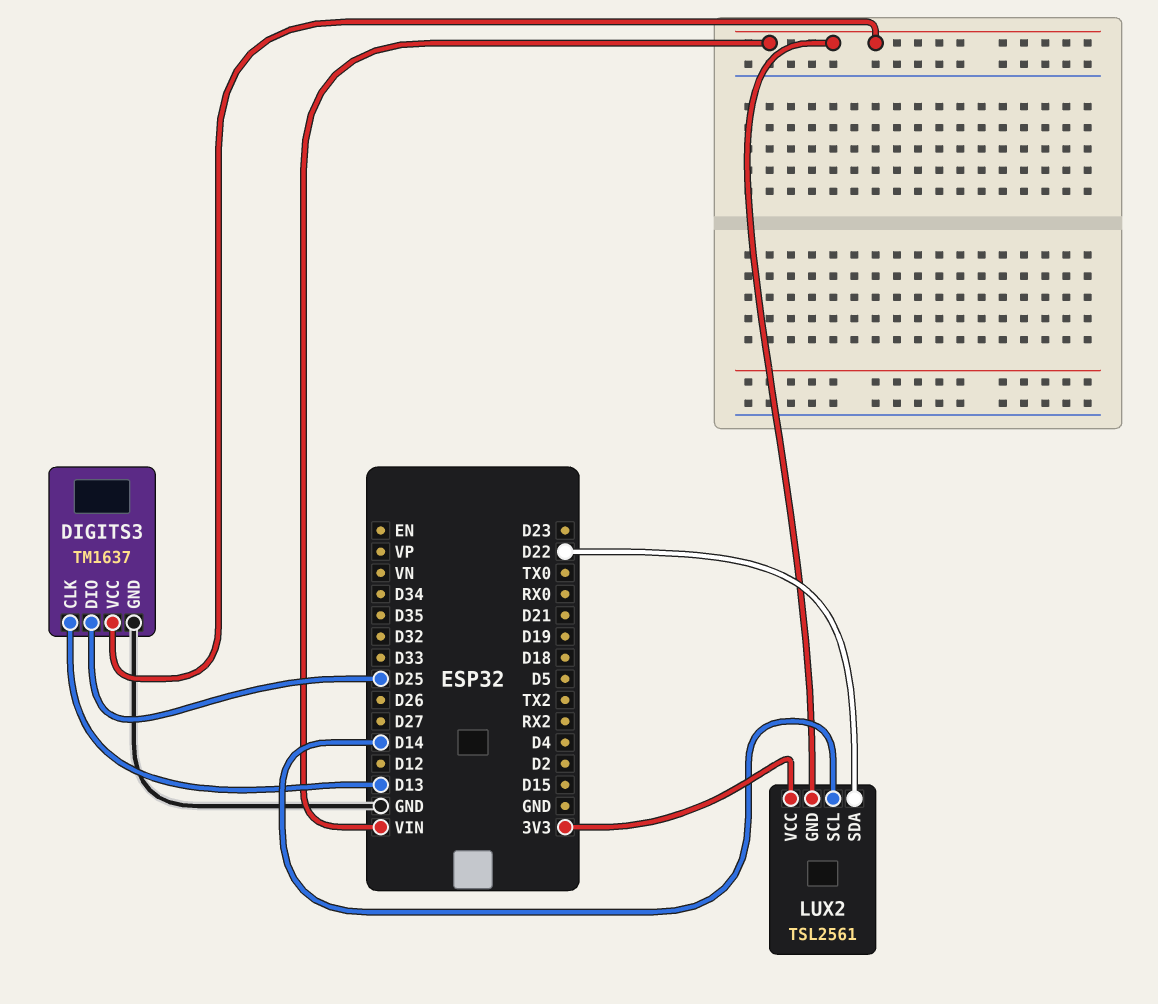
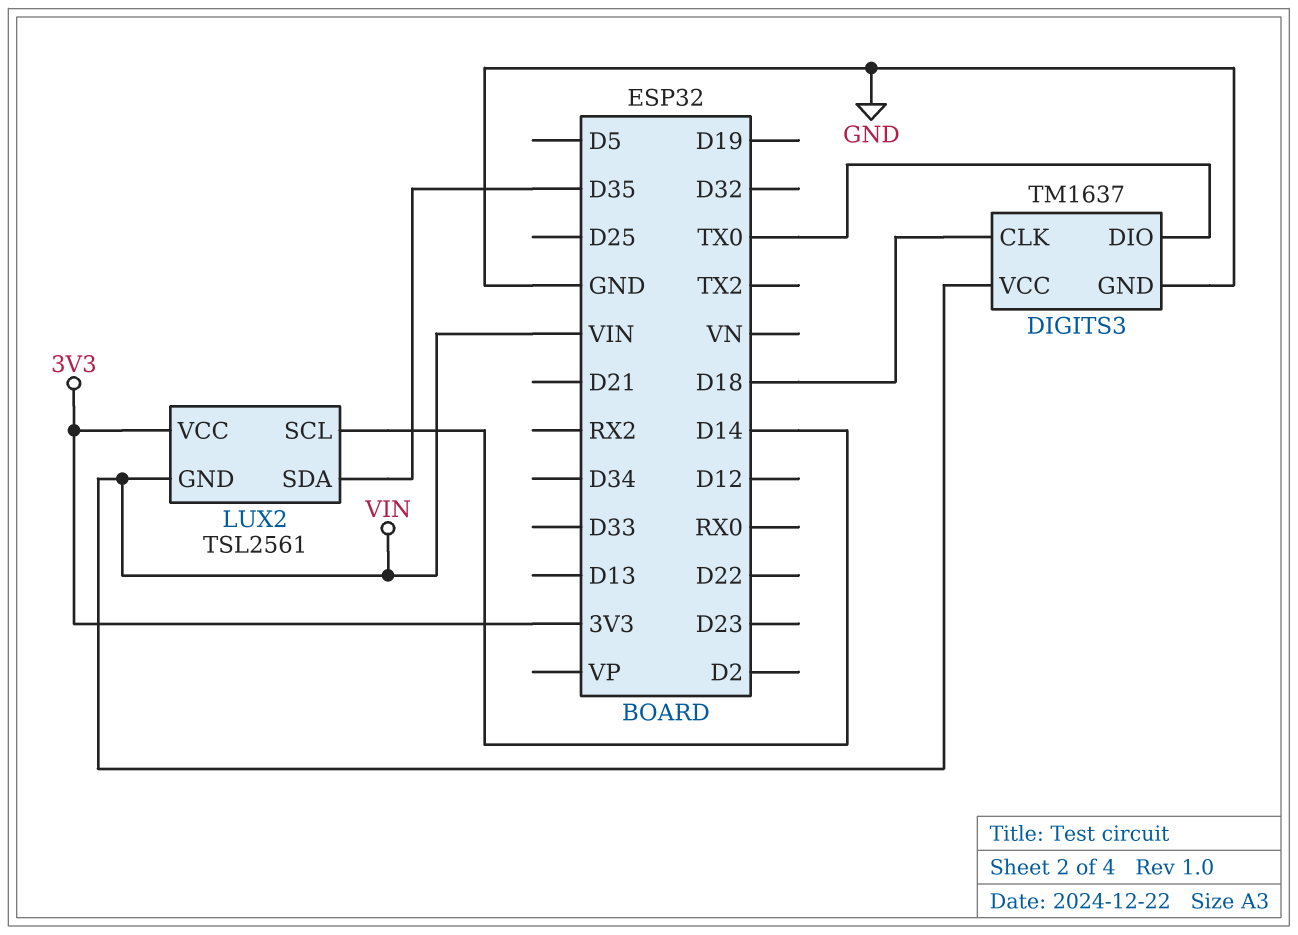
DIGITS3 pin CLK: D13 -> D18
DIGITS3 pin DIO: D25 -> TX0
LUX2 pin SDA: D22 -> D35

